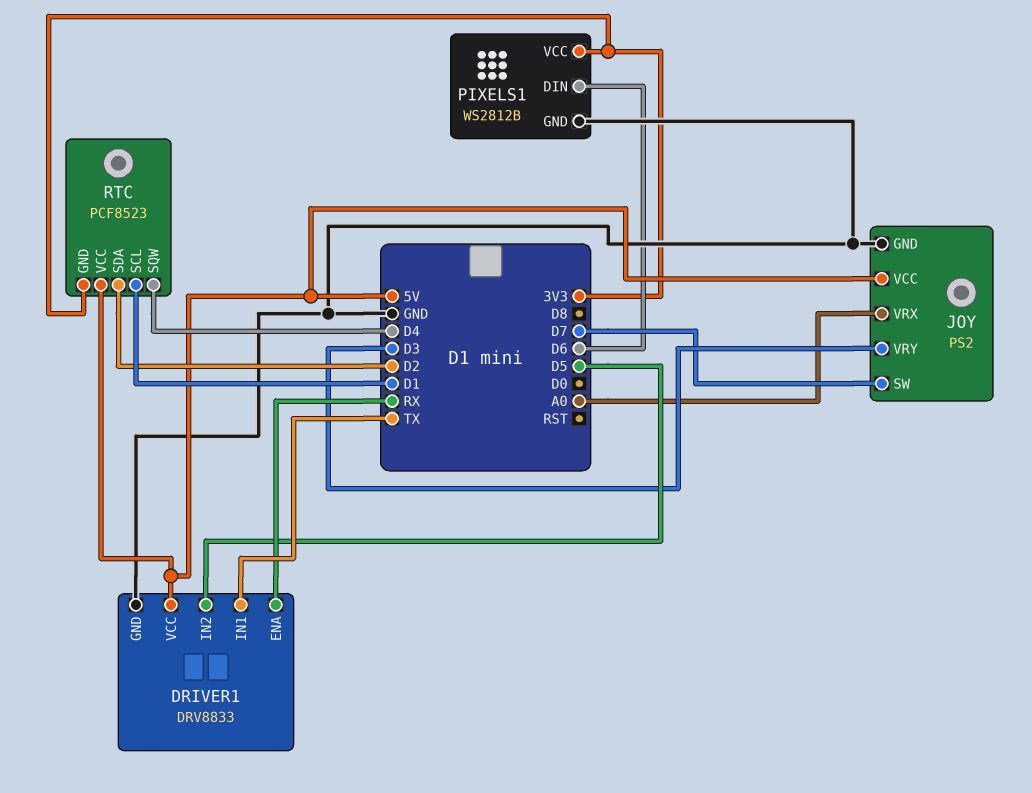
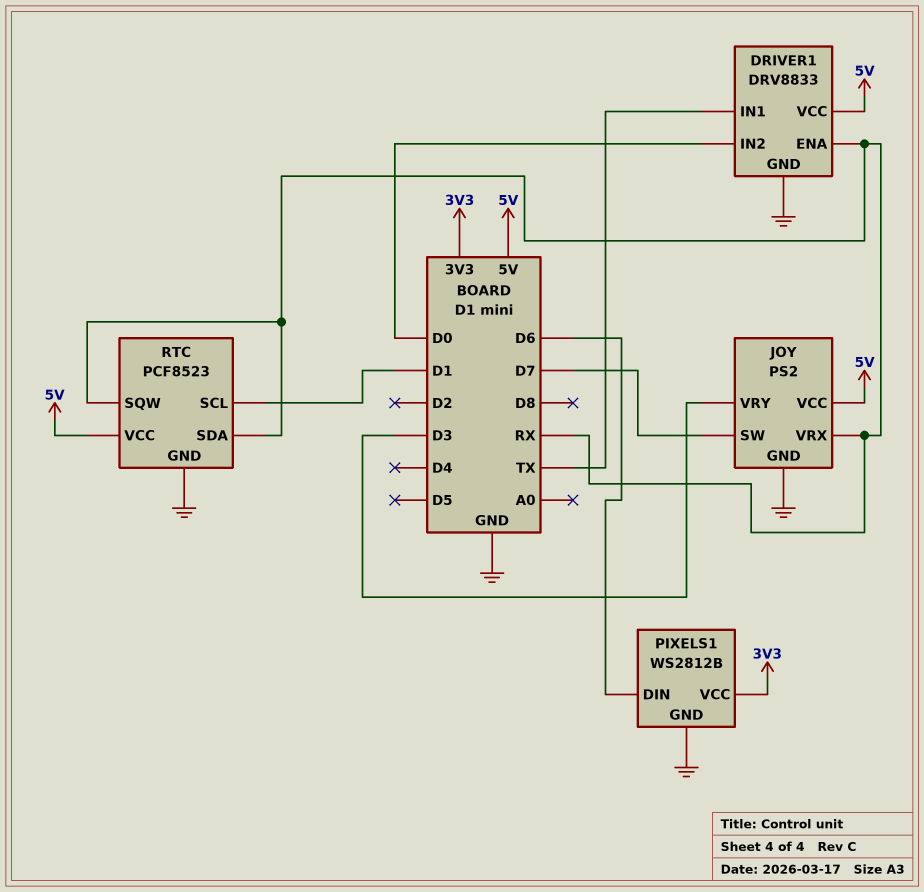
DRIVER1 pin IN2: D5 -> D0
JOY pin VRX: A0 -> RX
RTC pin GND: 3V3 -> GND
RTC pin SDA: D2 -> RX
RTC pin SQW: D4 -> RX

